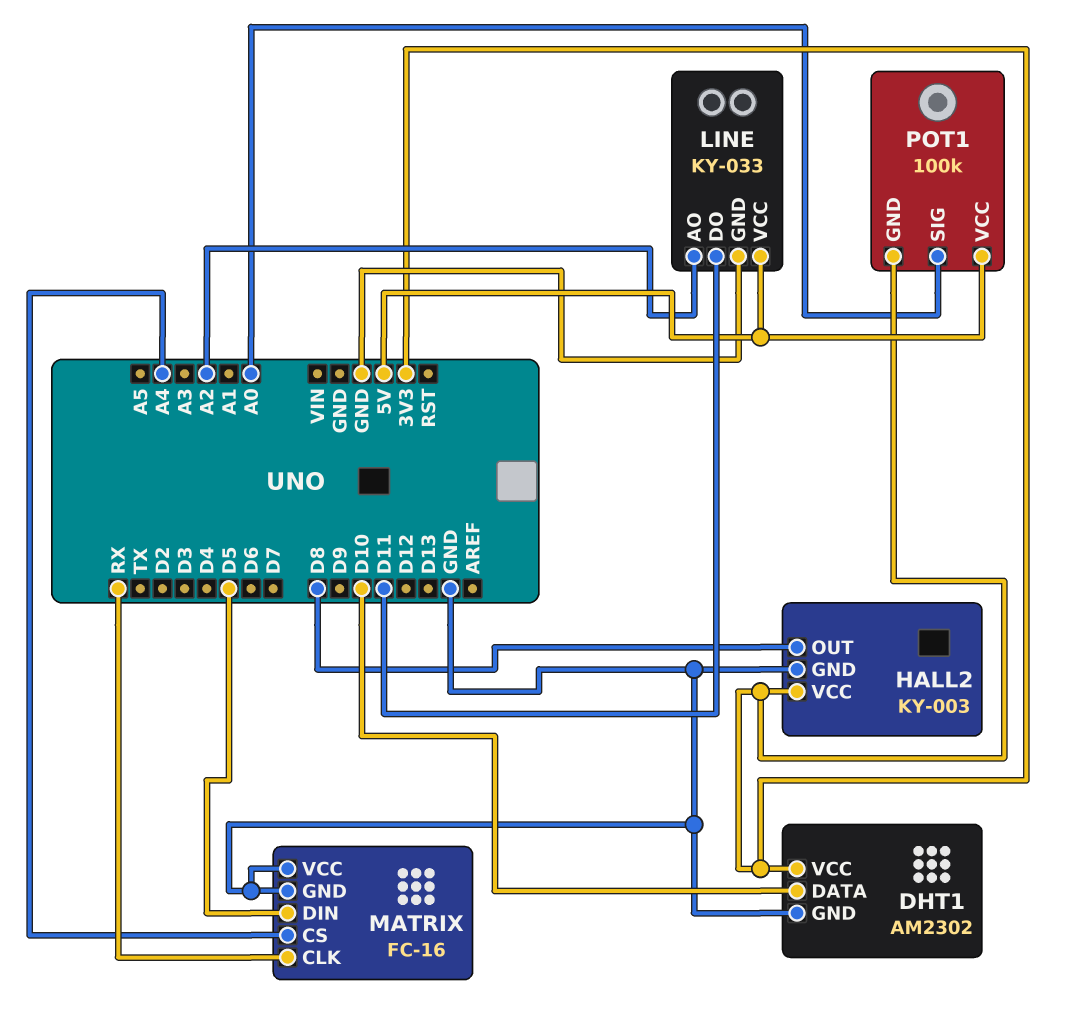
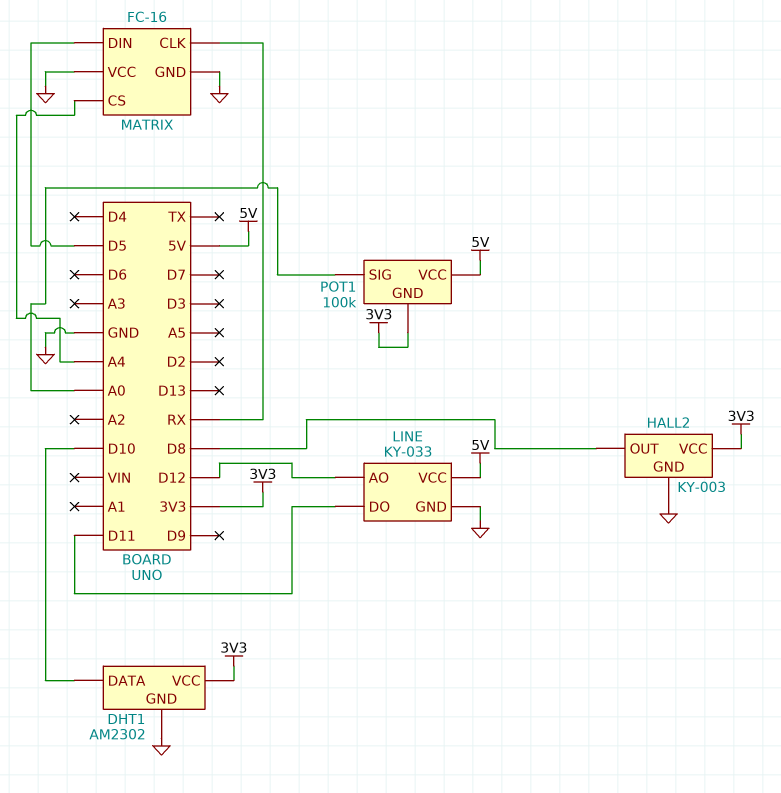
LINE pin AO: A2 -> D12

